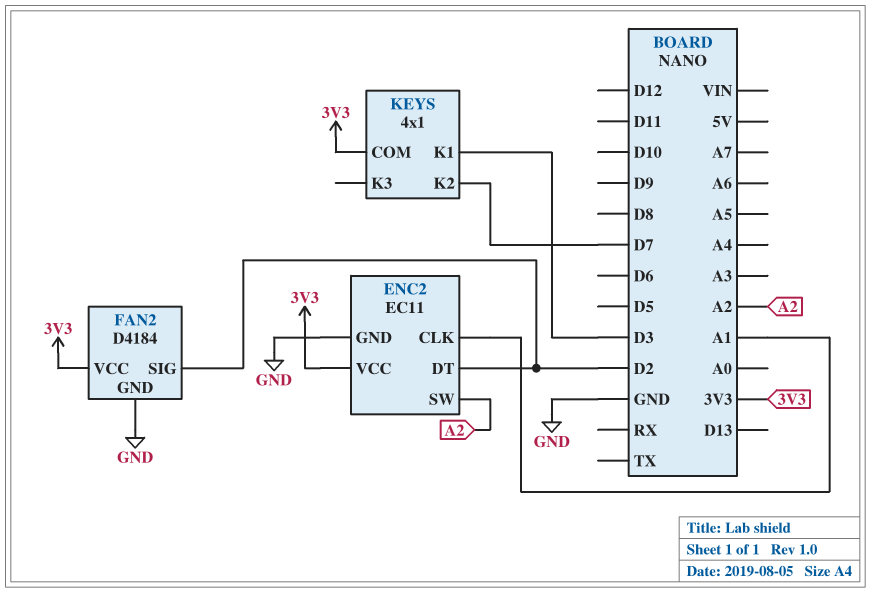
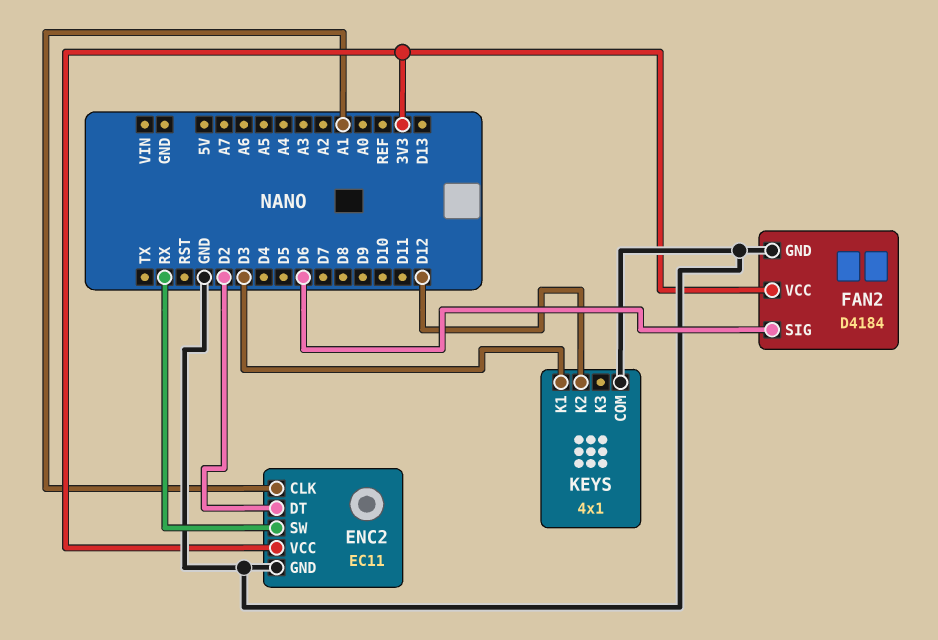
ENC2 pin SW: A2 -> RX
FAN2 pin SIG: D2 -> D6
KEYS pin COM: 3V3 -> GND
KEYS pin K2: D7 -> D12

